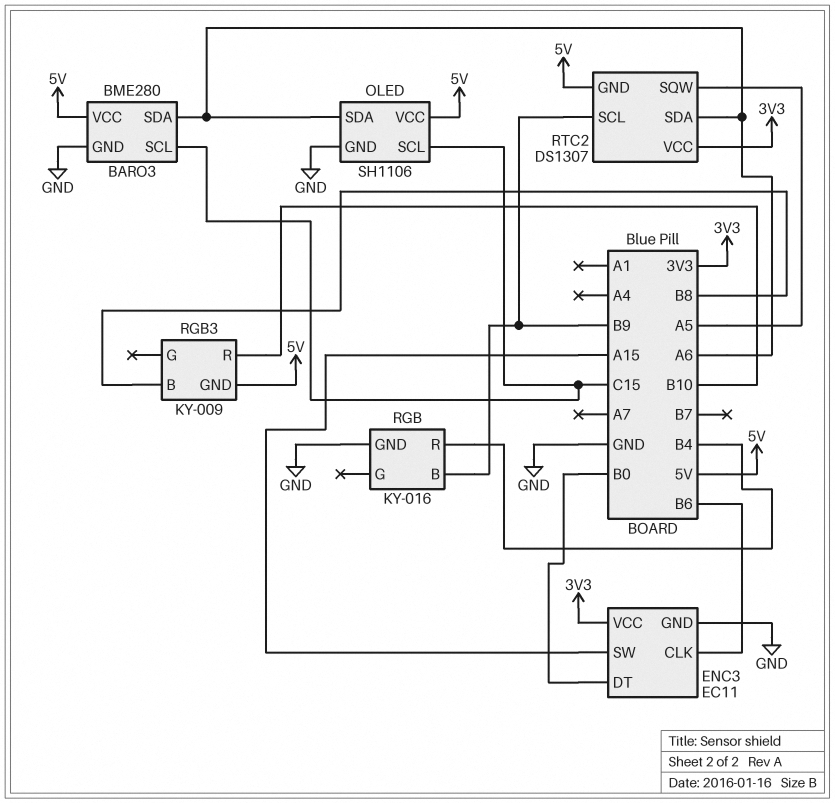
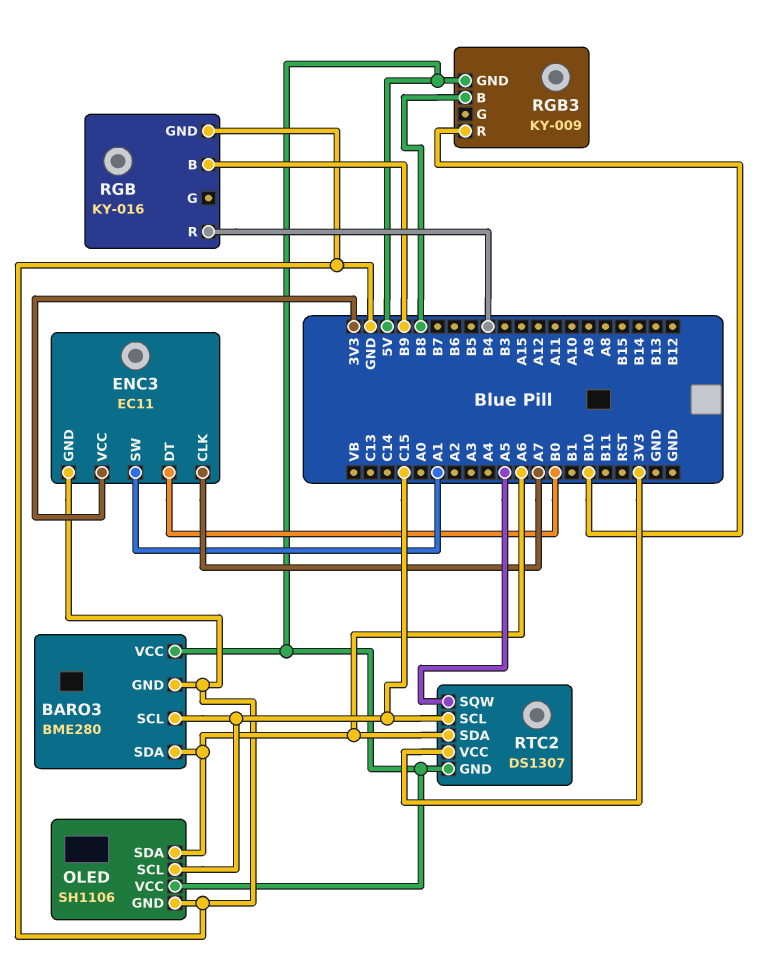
ENC3 pin CLK: B6 -> A7
ENC3 pin SW: A15 -> A1
RTC2 pin SCL: B9 -> C15

